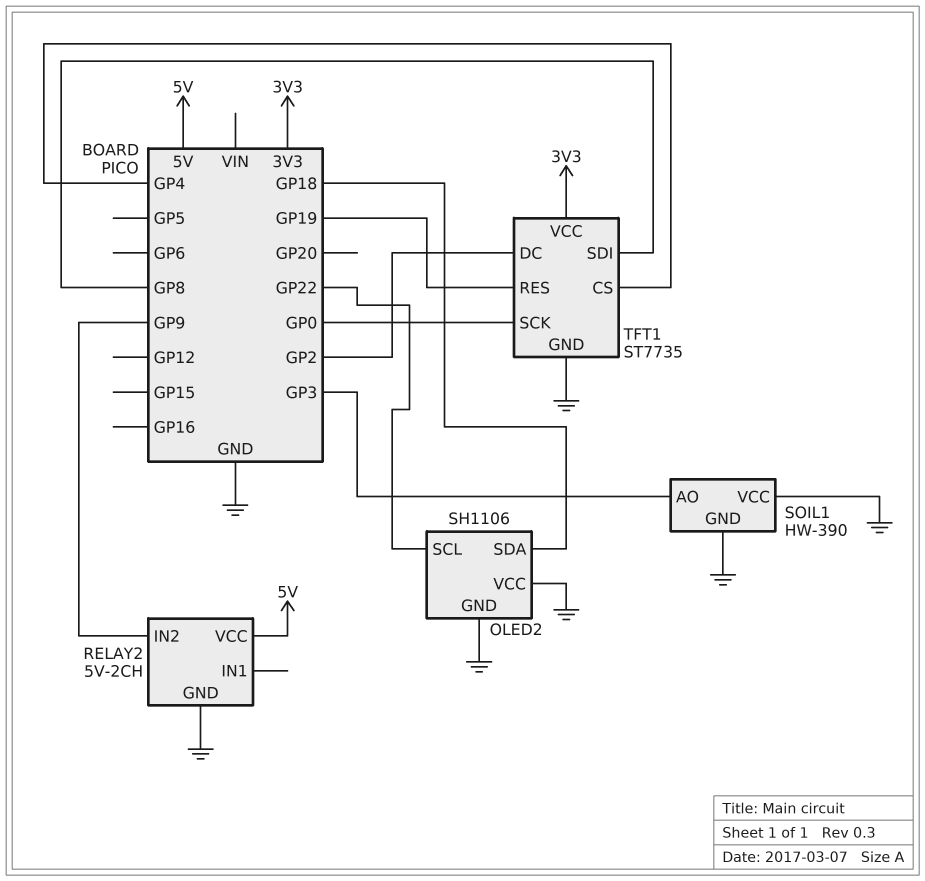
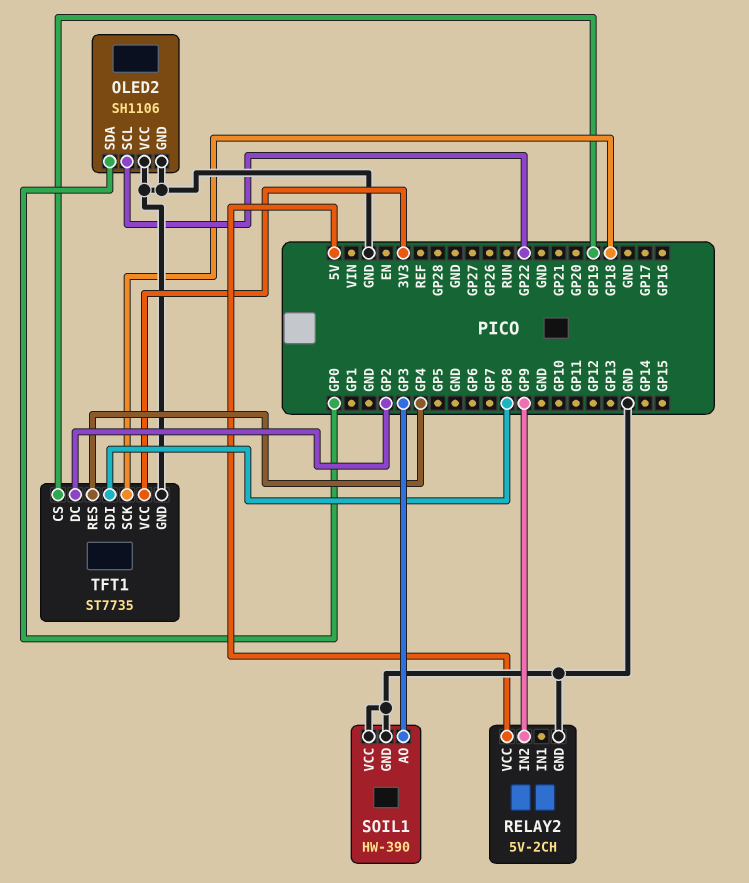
OLED2 pin SDA: GP18 -> GP0
TFT1 pin CS: GP4 -> GP19
TFT1 pin RES: GP19 -> GP4
TFT1 pin SCK: GP0 -> GP18

